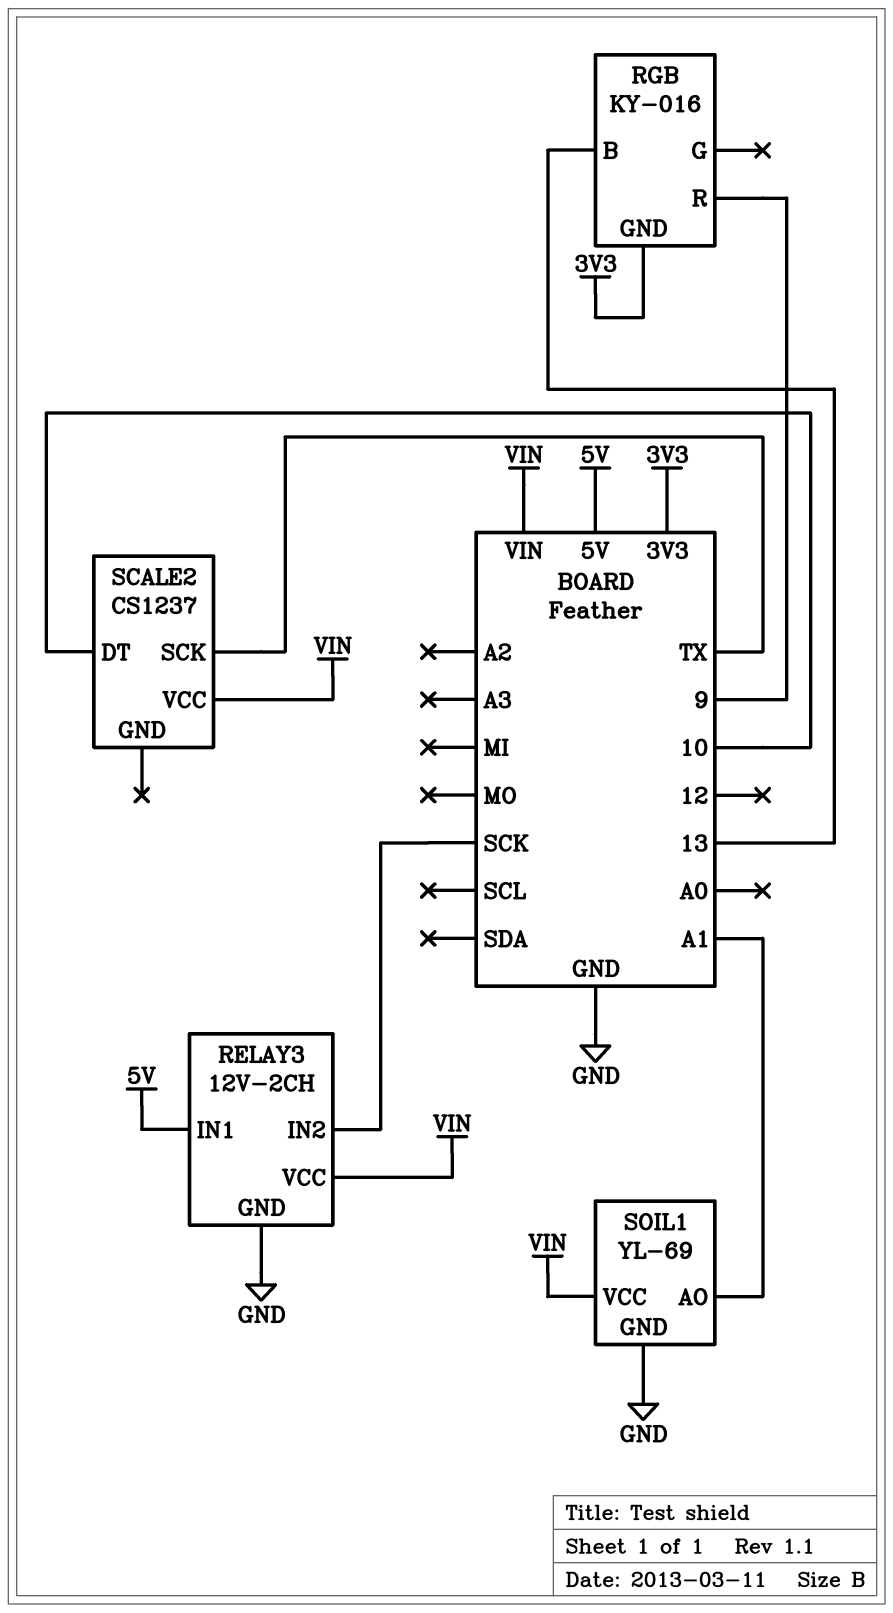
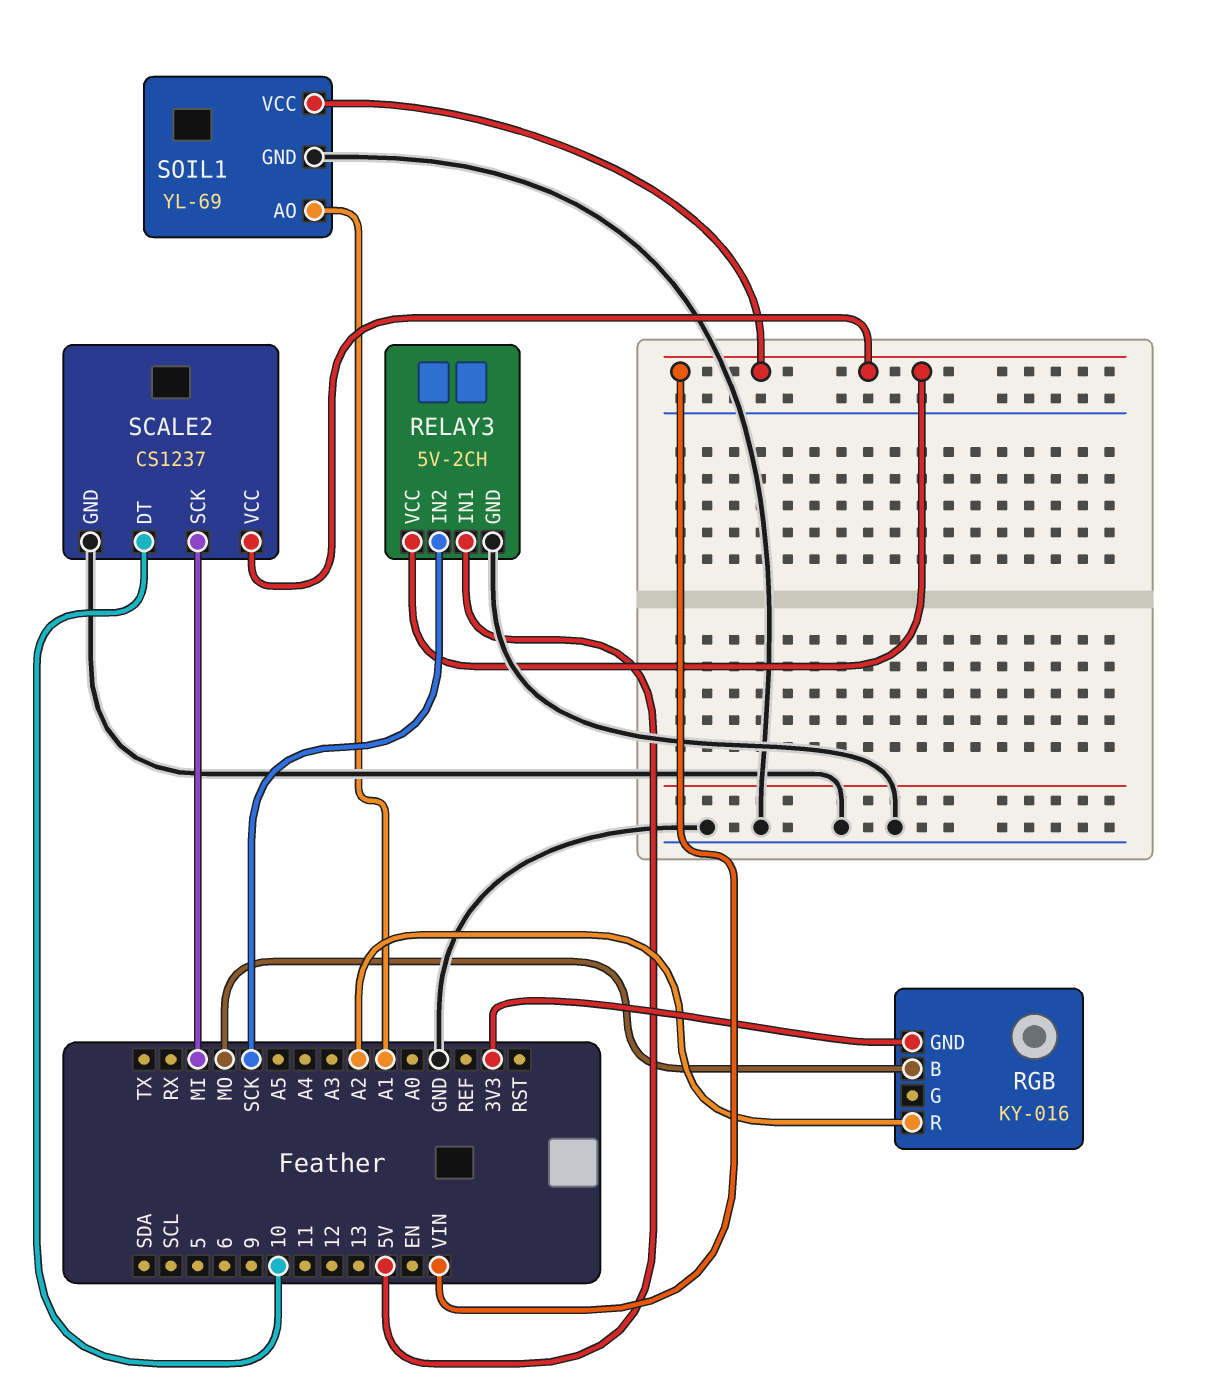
RELAY3: 12V-2CH -> 5V-2CH
RGB pin B: 13 -> MO
RGB pin R: 9 -> A2
SCALE2 pin GND: none -> GND
SCALE2 pin SCK: TX -> MI

